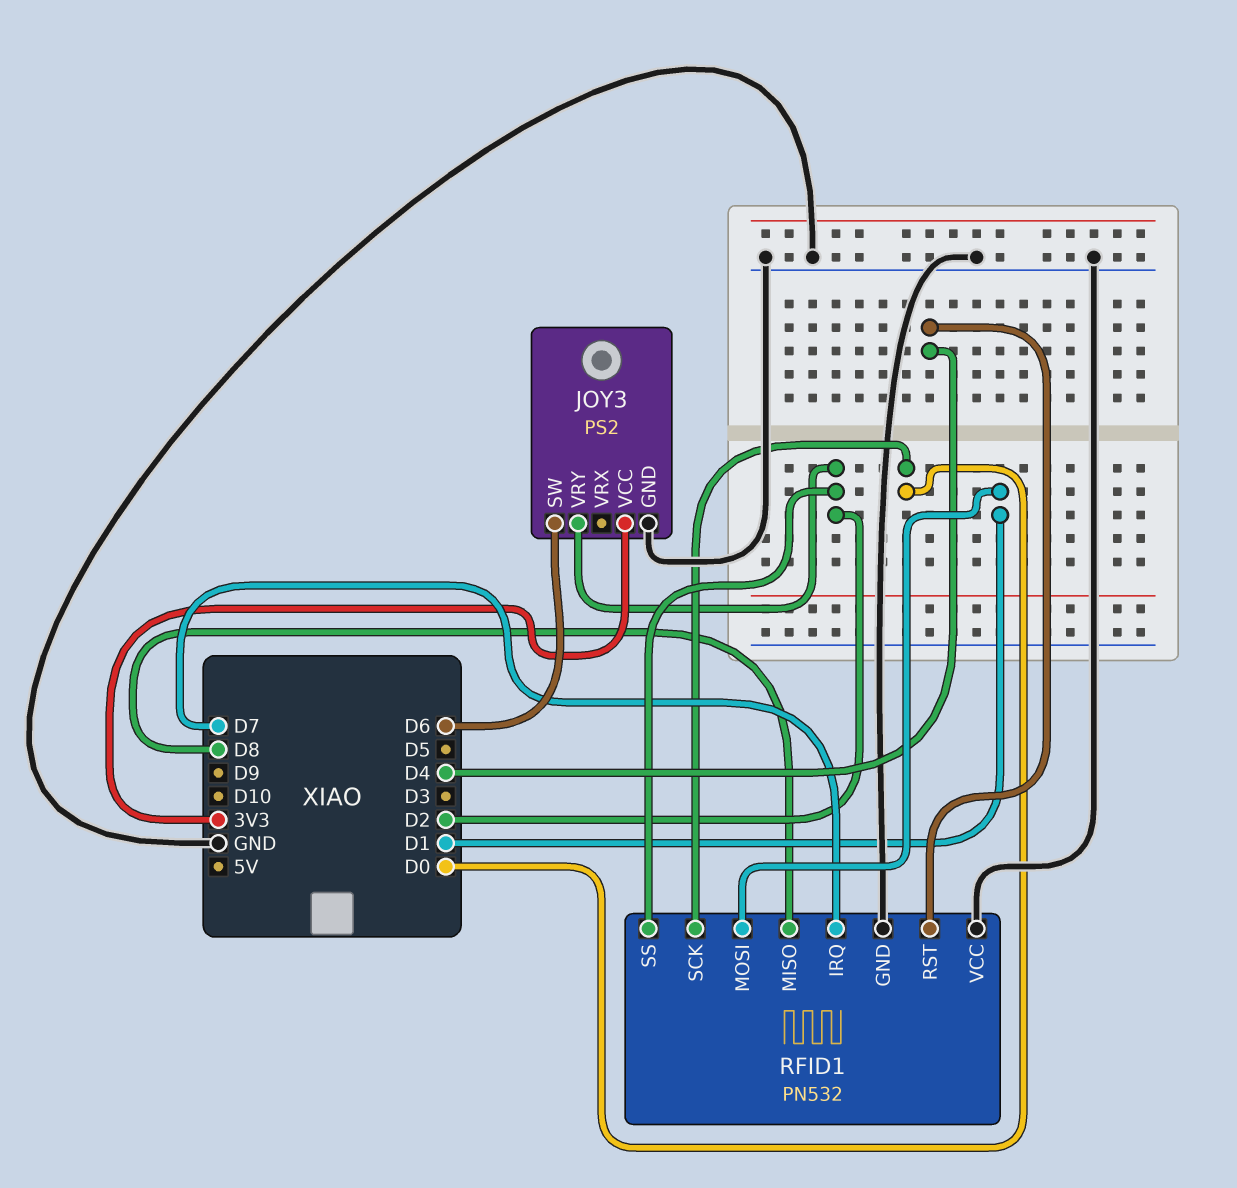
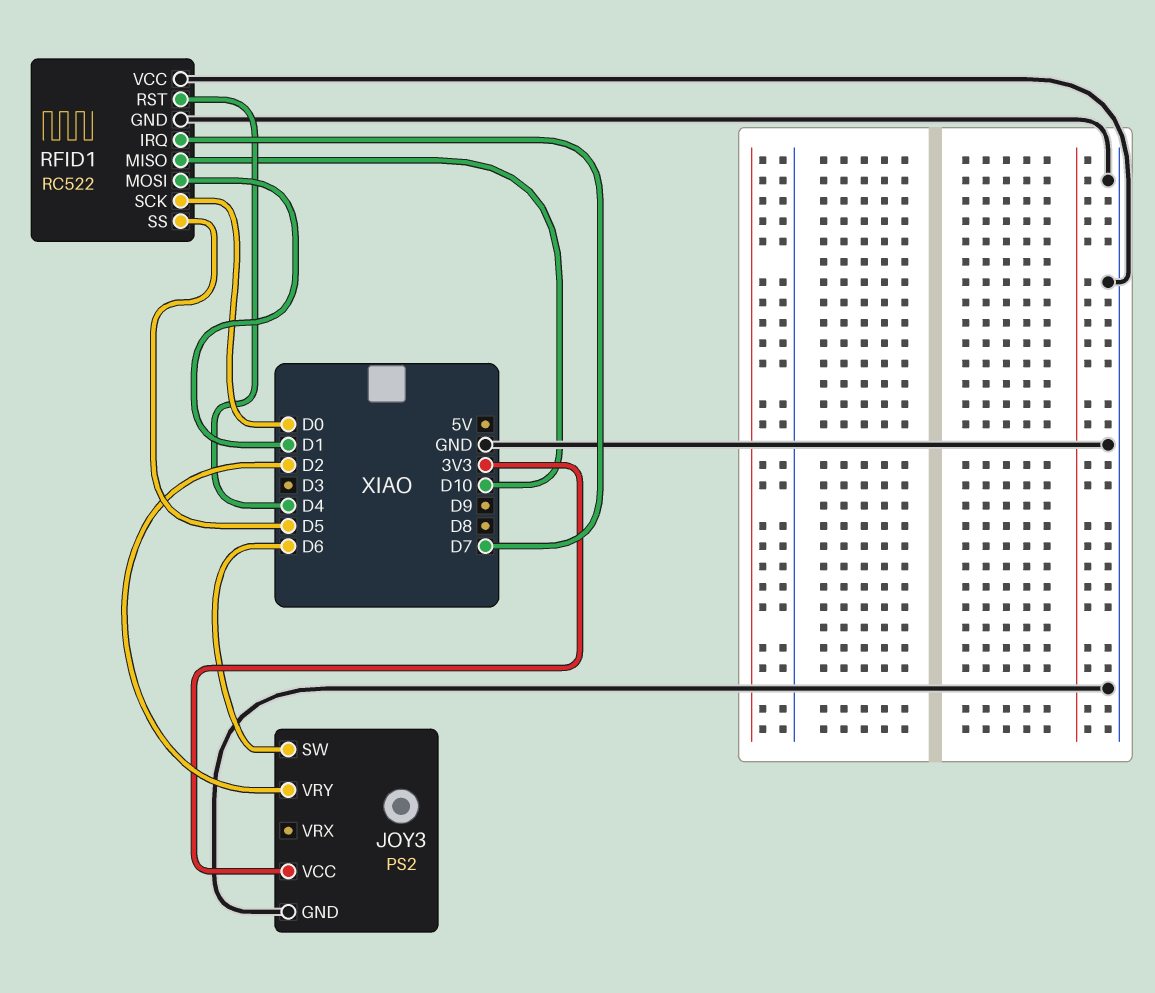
RFID1: PN532 -> RC522
RFID1 pin MISO: D8 -> D10
RFID1 pin SS: D2 -> D5

